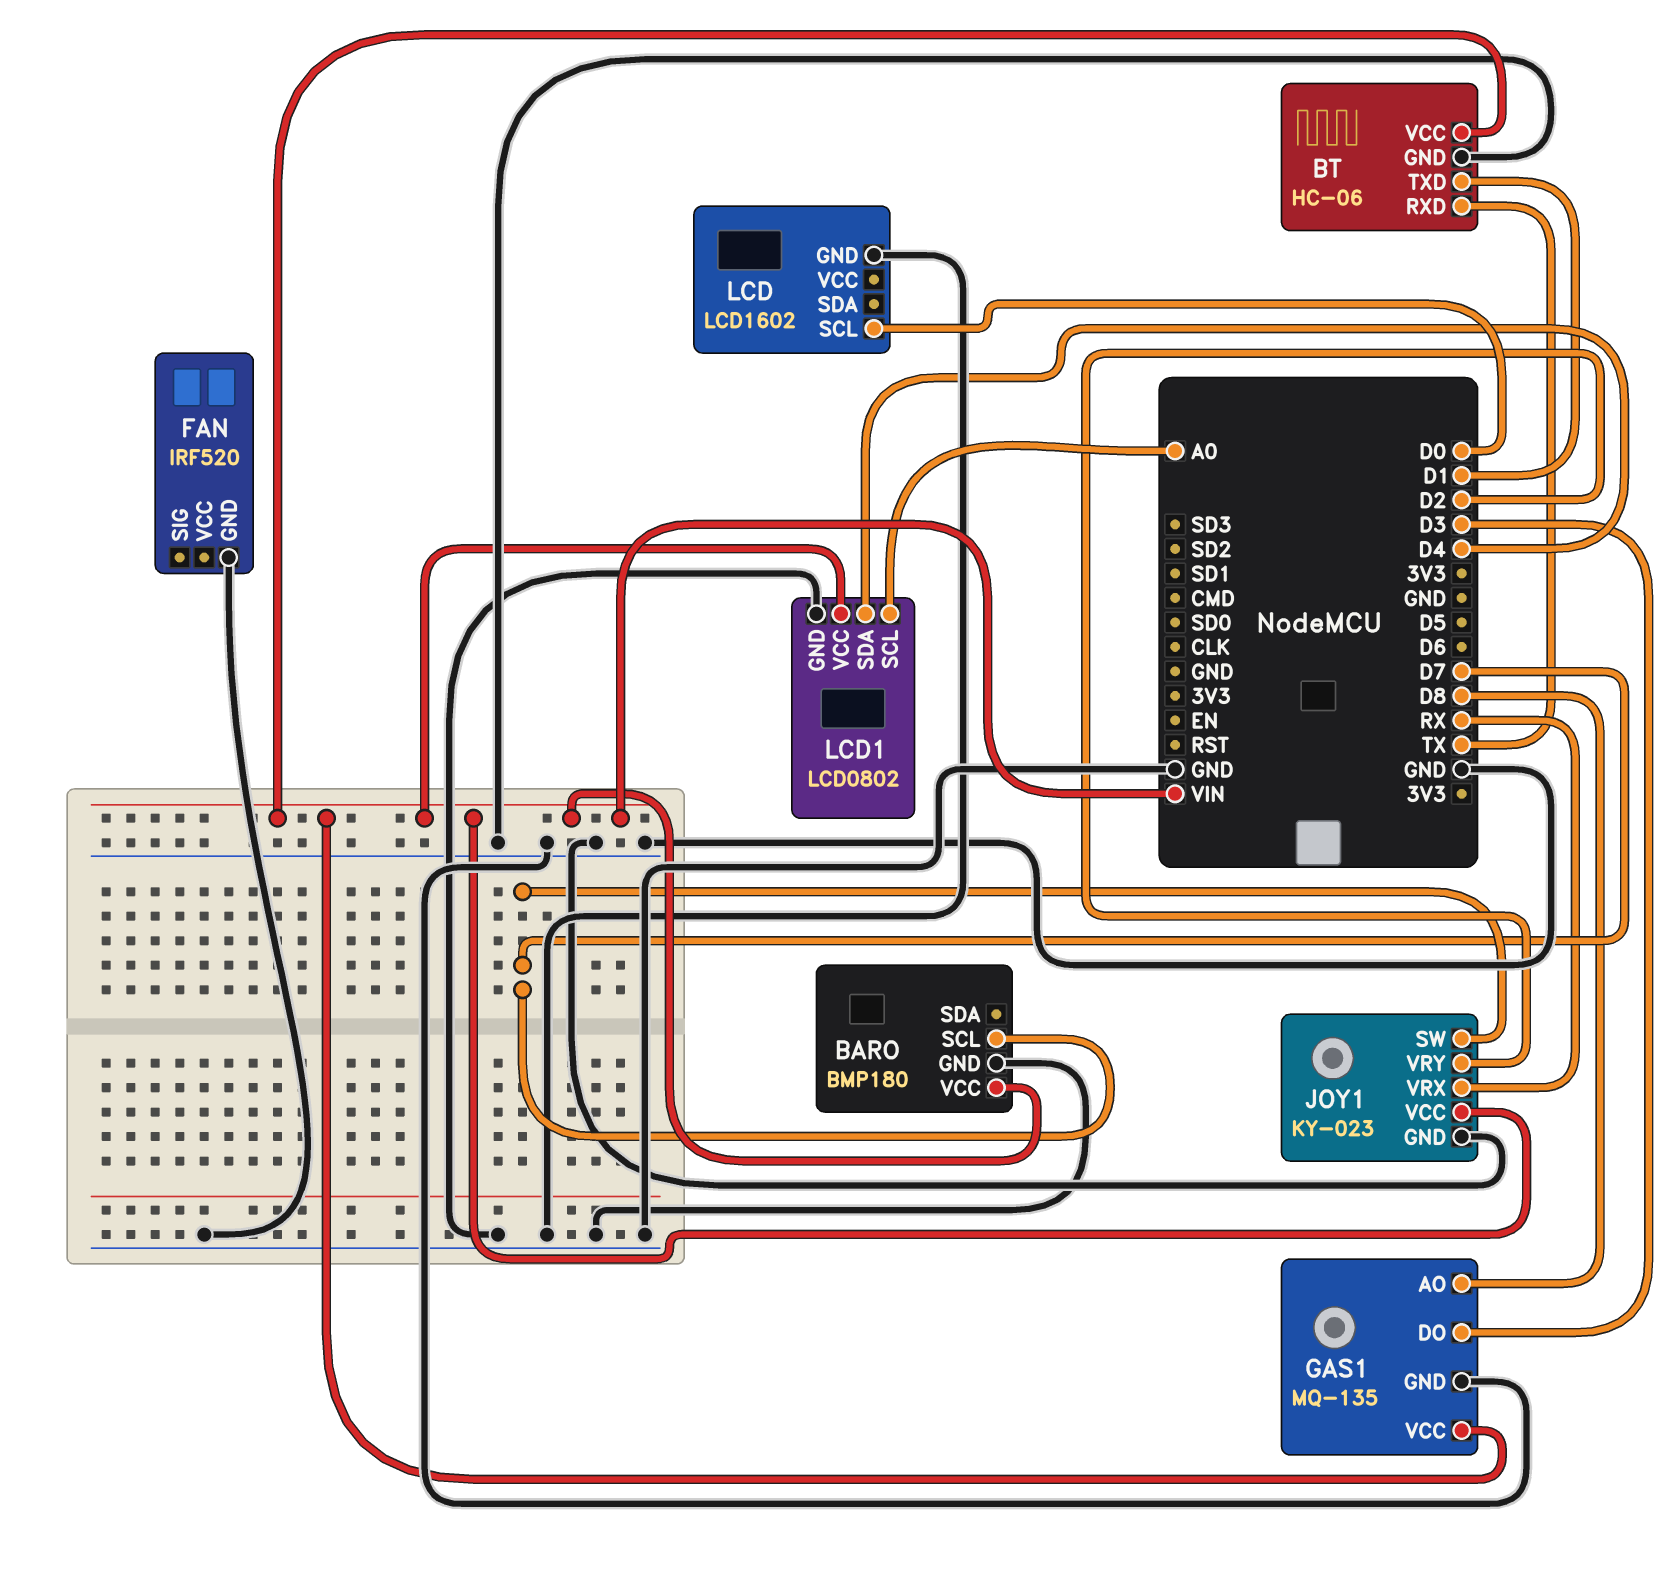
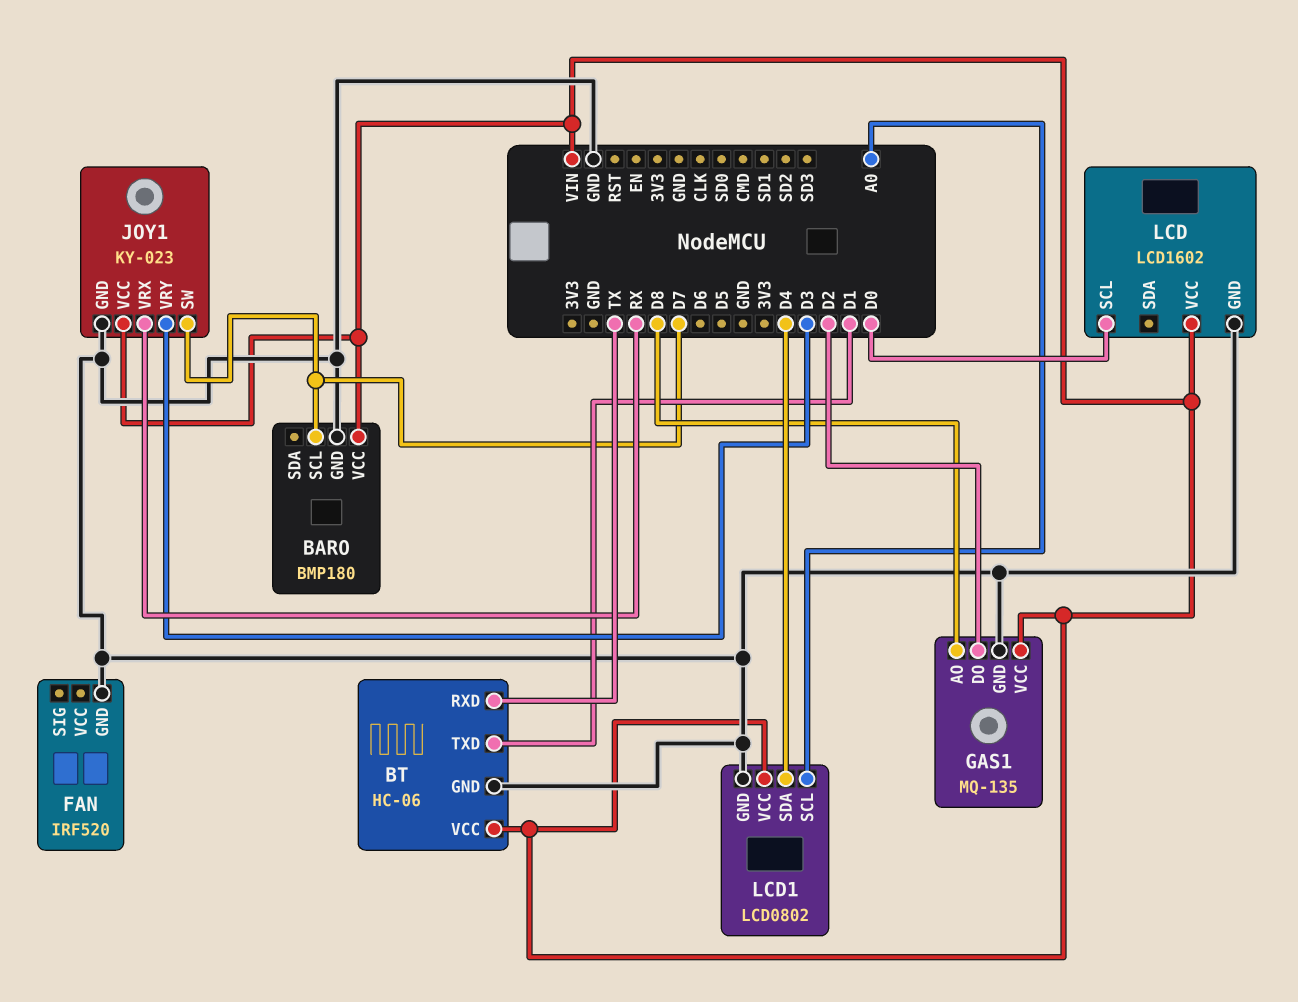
GAS1 pin DO: D3 -> D2
JOY1 pin VRY: D2 -> D3
LCD pin VCC: none -> VIN

